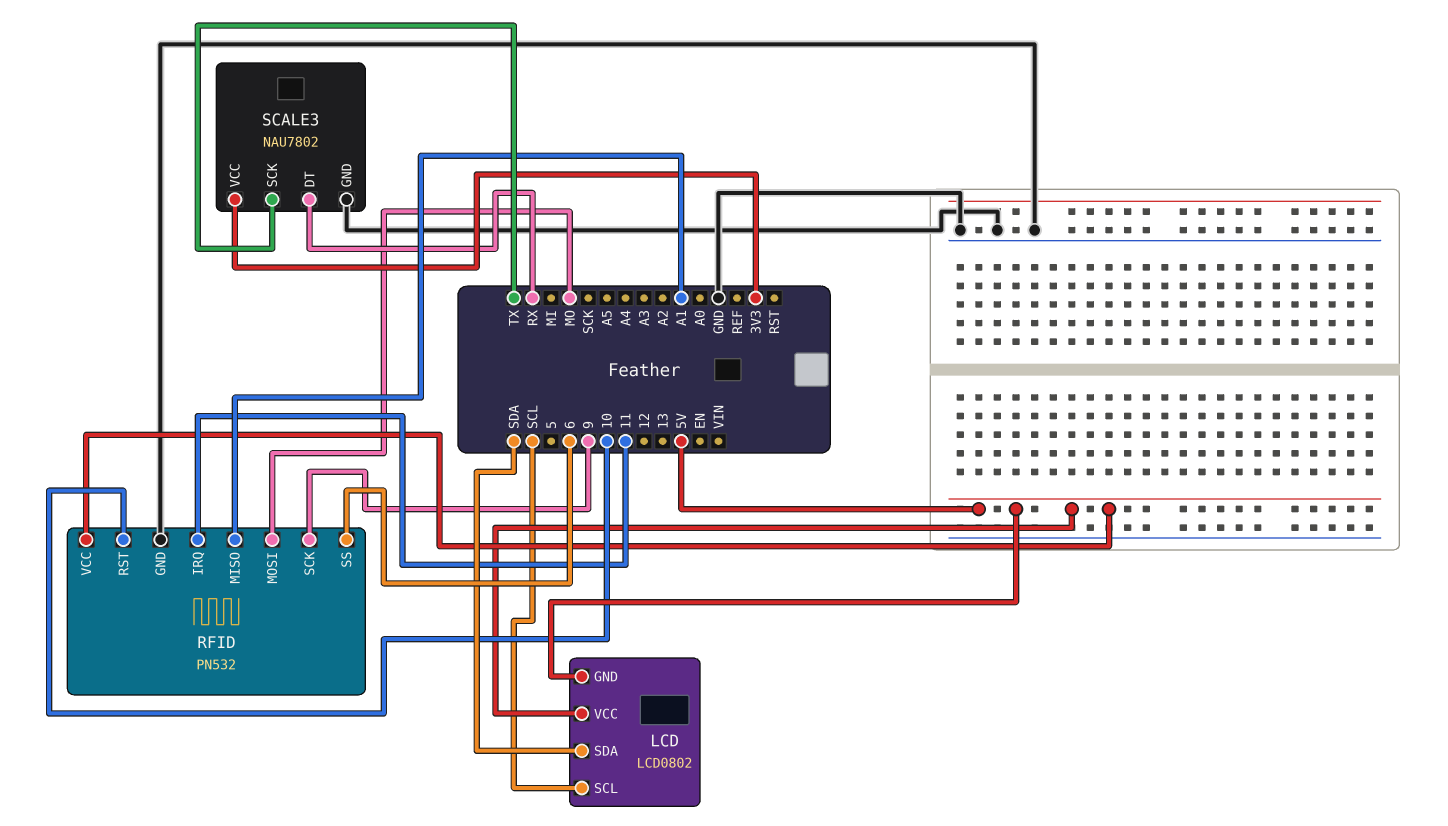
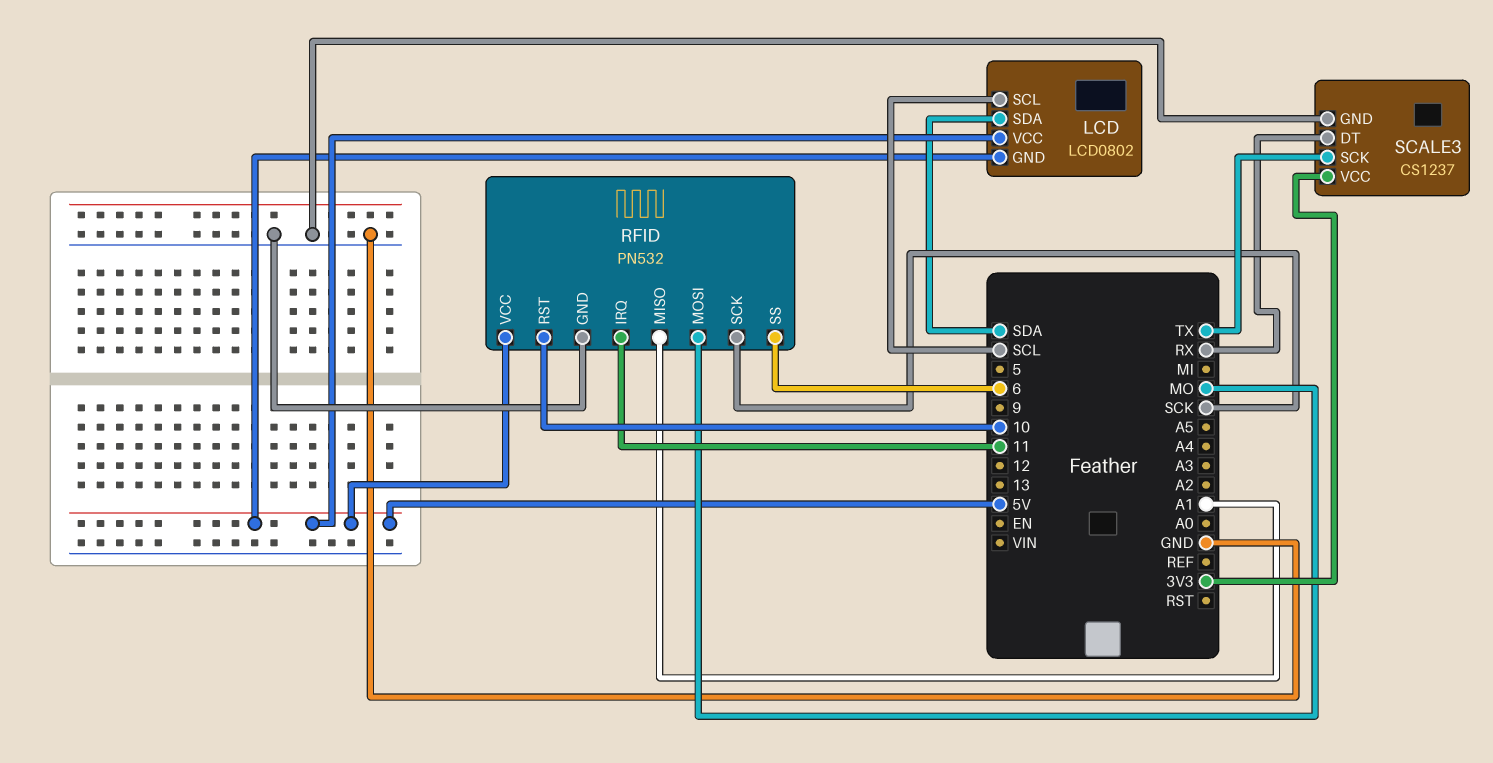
RFID pin SCK: 9 -> SCK
SCALE3: NAU7802 -> CS1237

